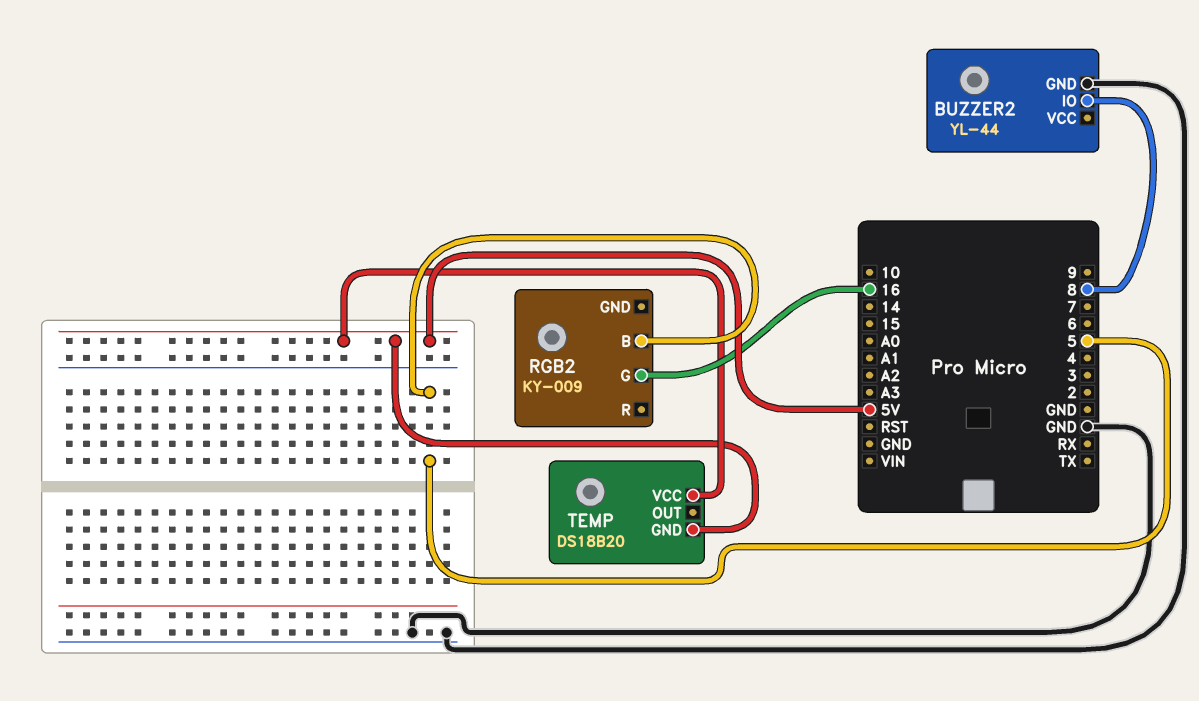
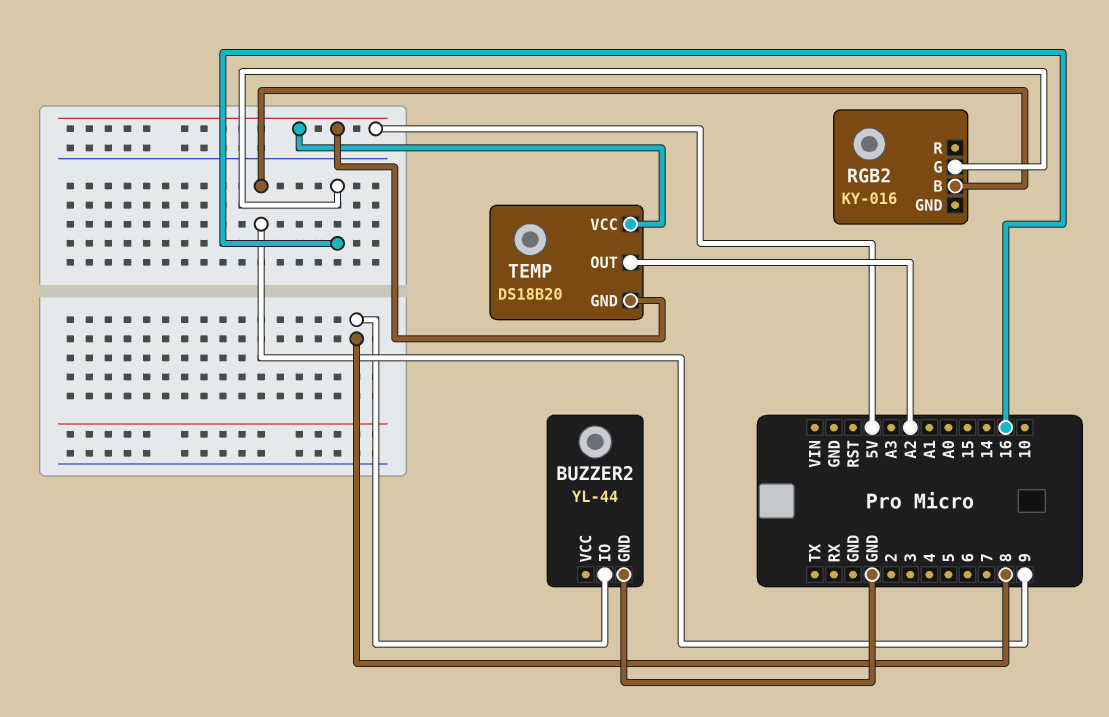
RGB2: KY-009 -> KY-016
RGB2 pin B: 5 -> 9
TEMP pin OUT: none -> A2

